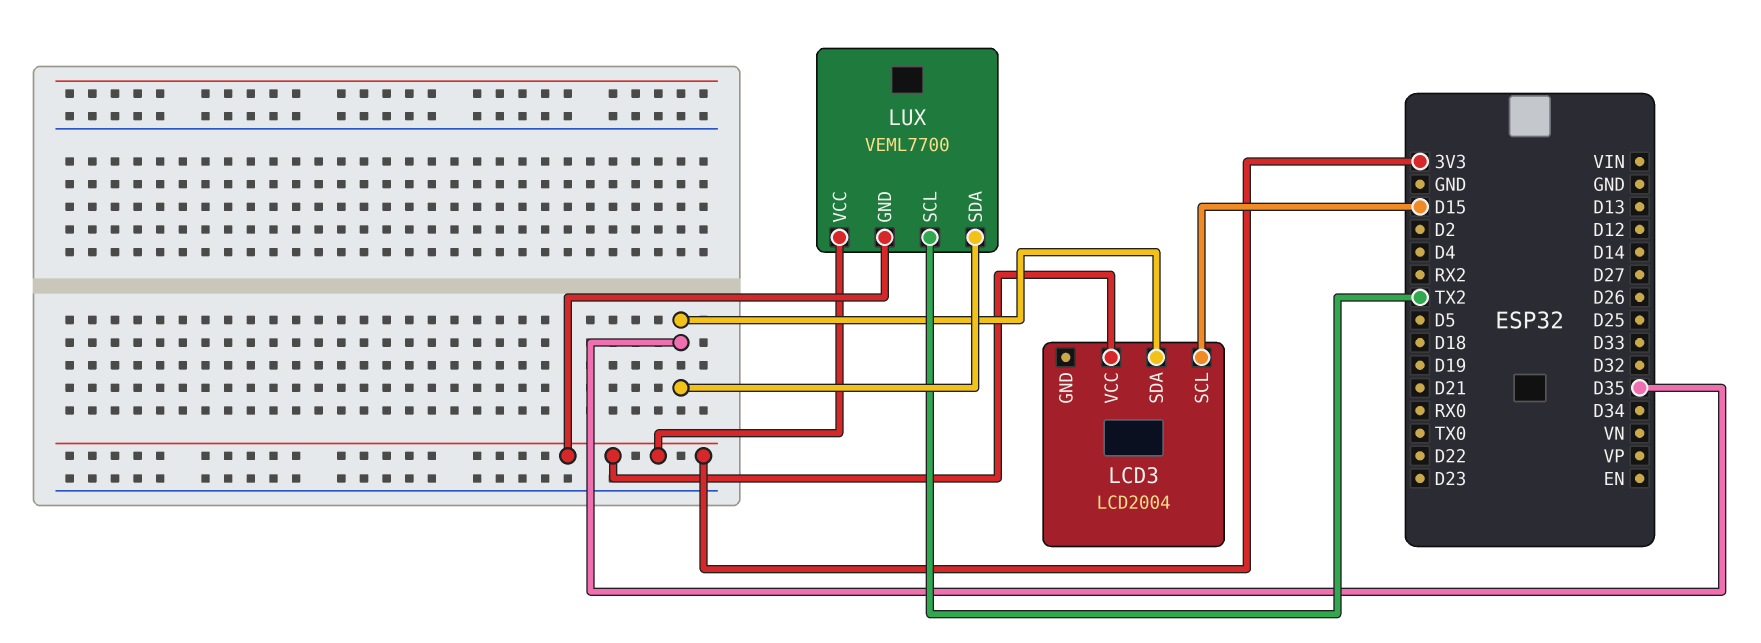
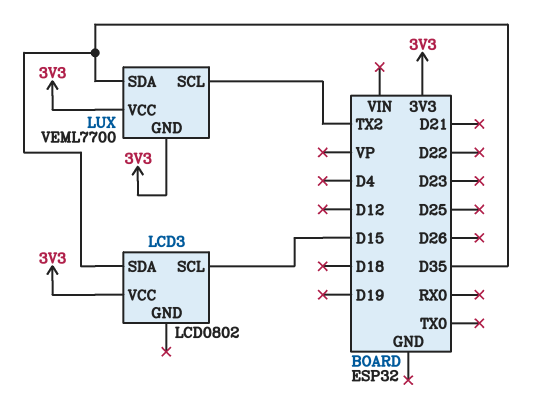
LCD3: LCD2004 -> LCD0802

